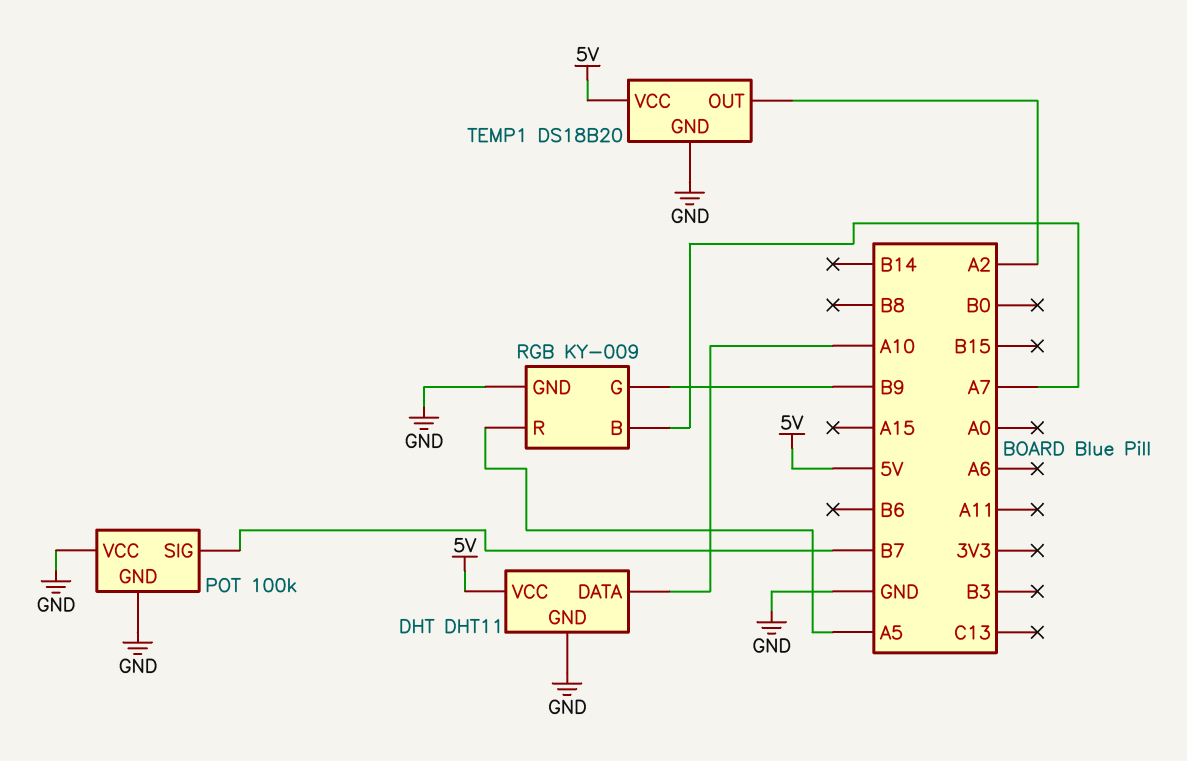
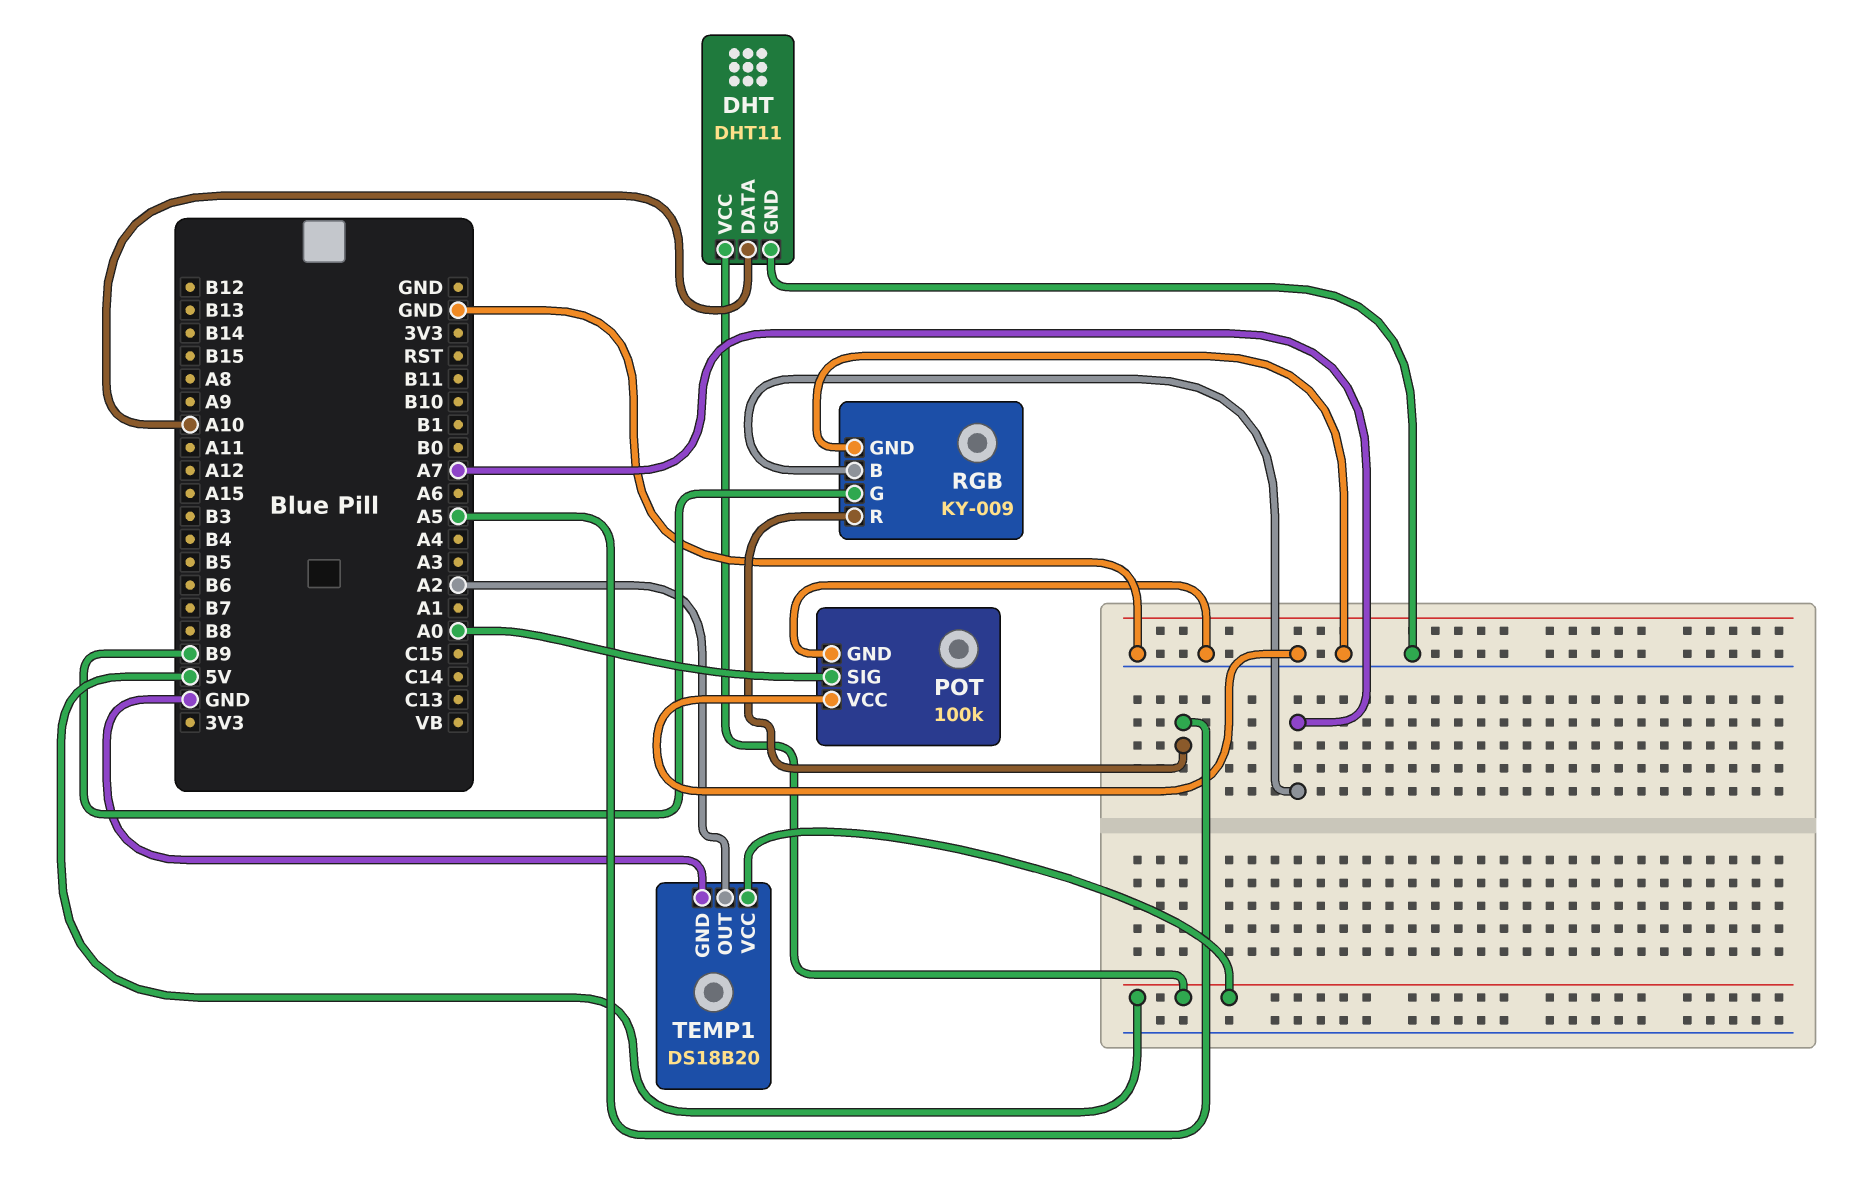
POT pin SIG: B7 -> A0

